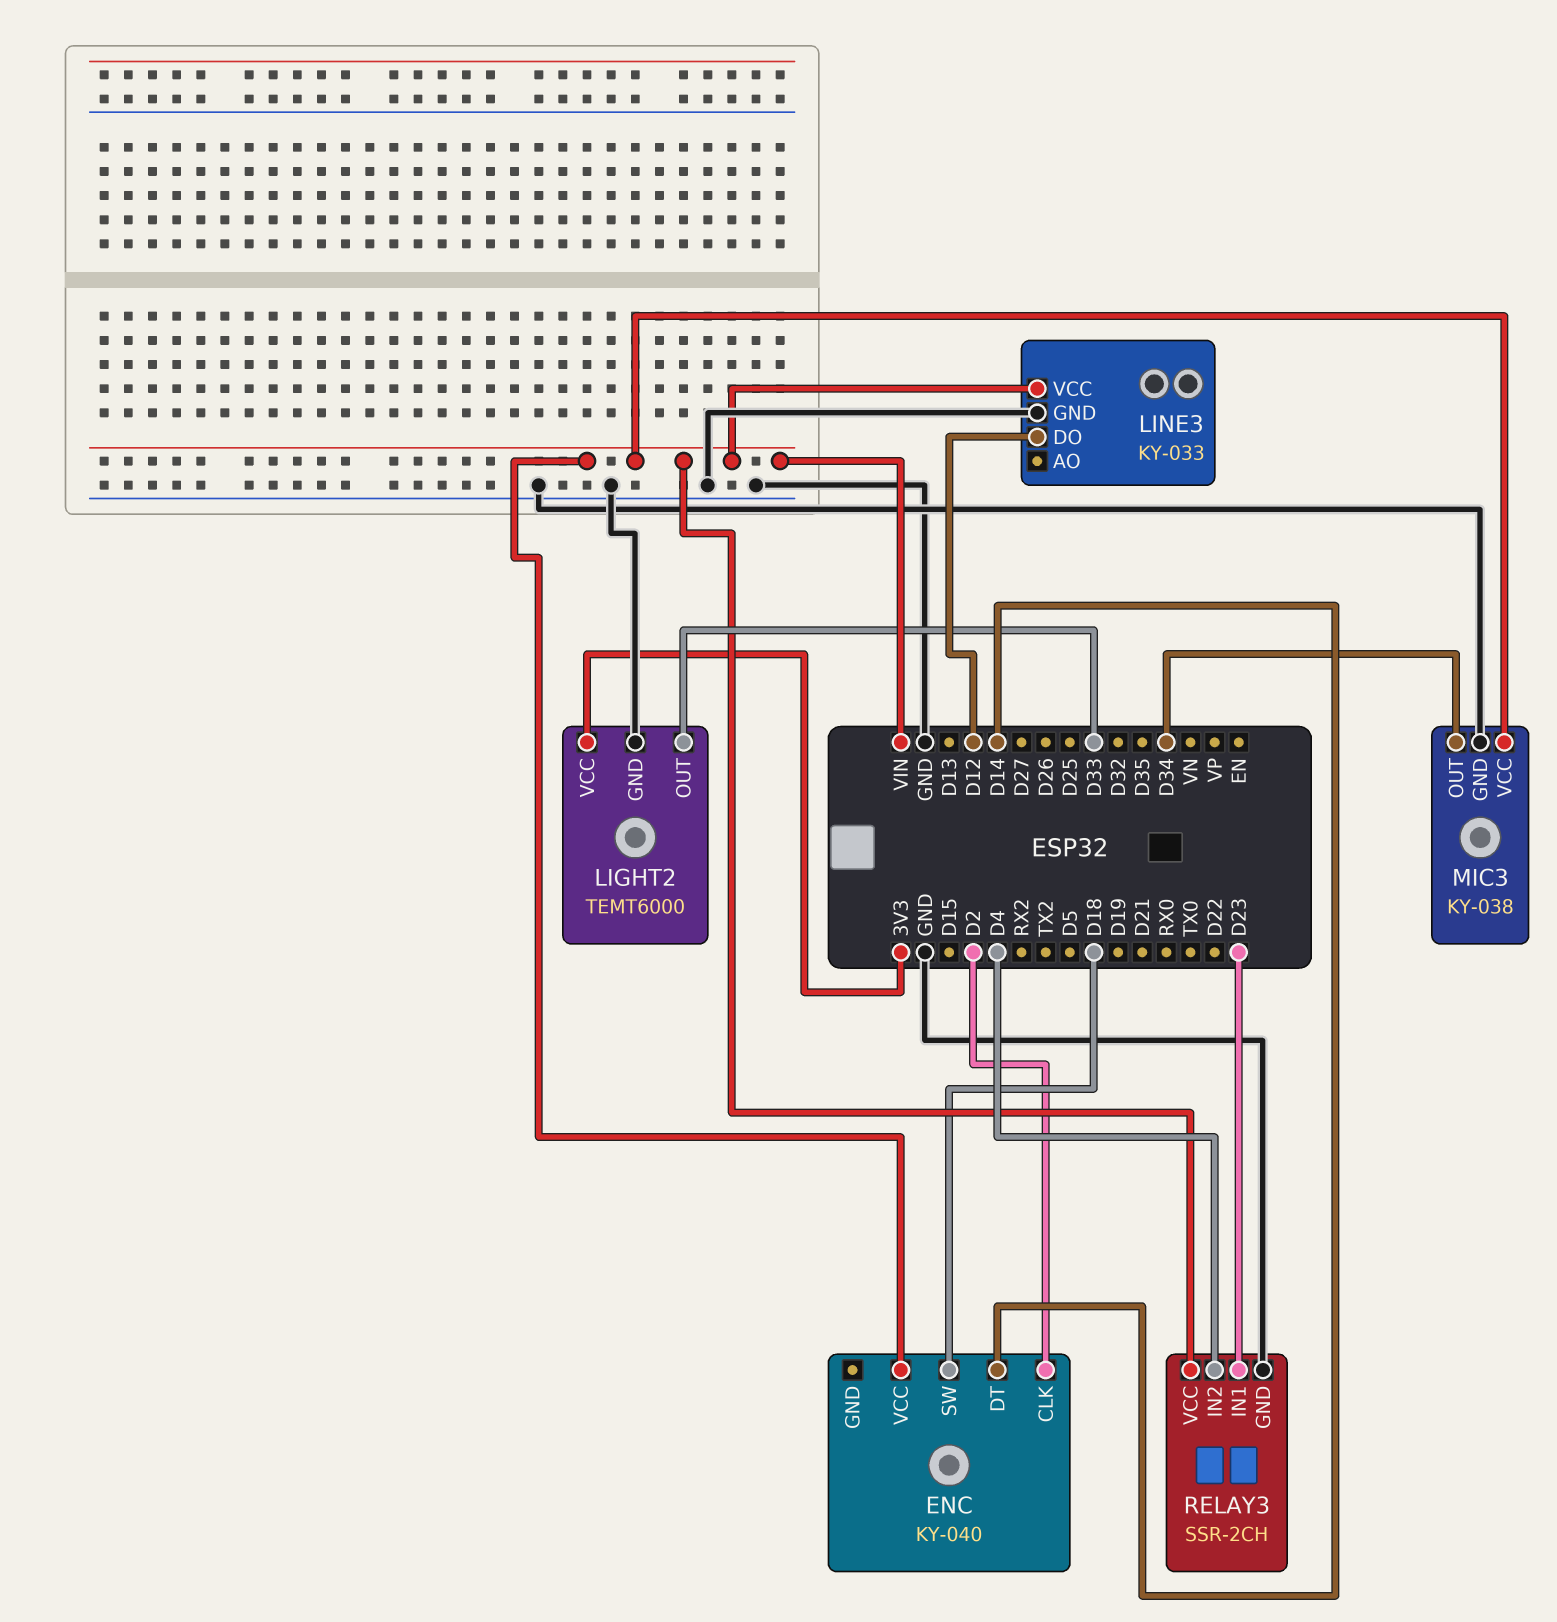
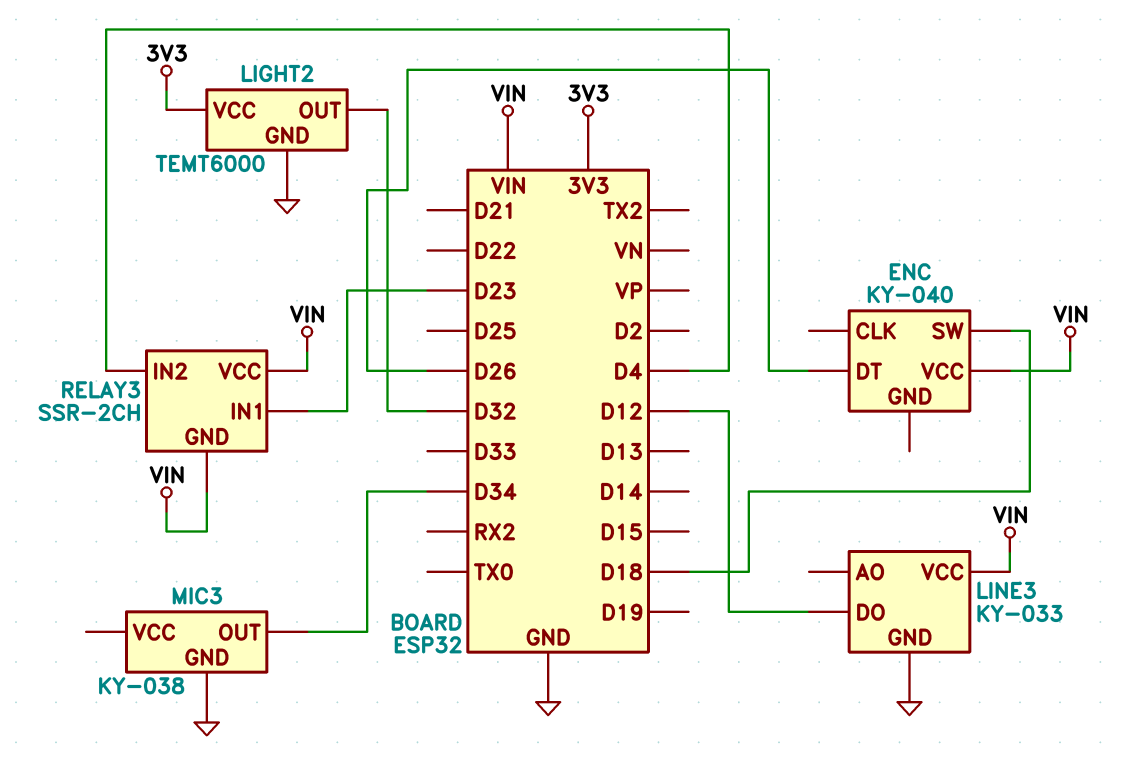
ENC pin CLK: D2 -> none
ENC pin DT: D14 -> D26
LIGHT2 pin OUT: D33 -> D32
MIC3 pin VCC: VIN -> none
RELAY3 pin GND: GND -> VIN

